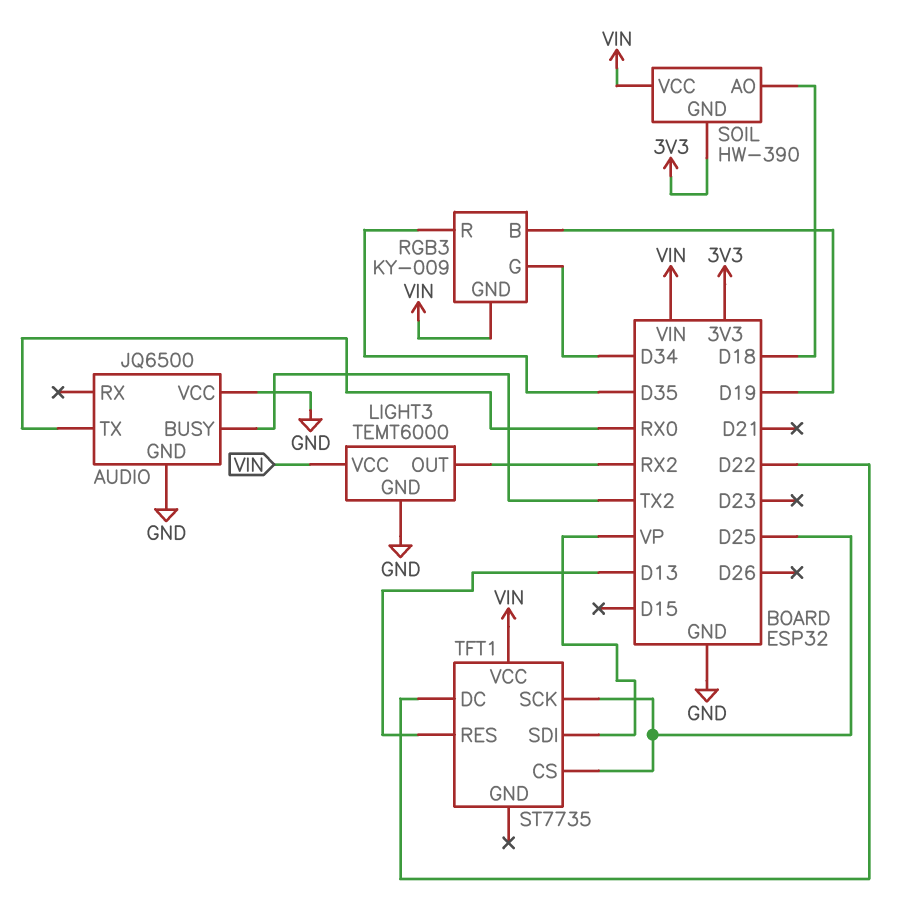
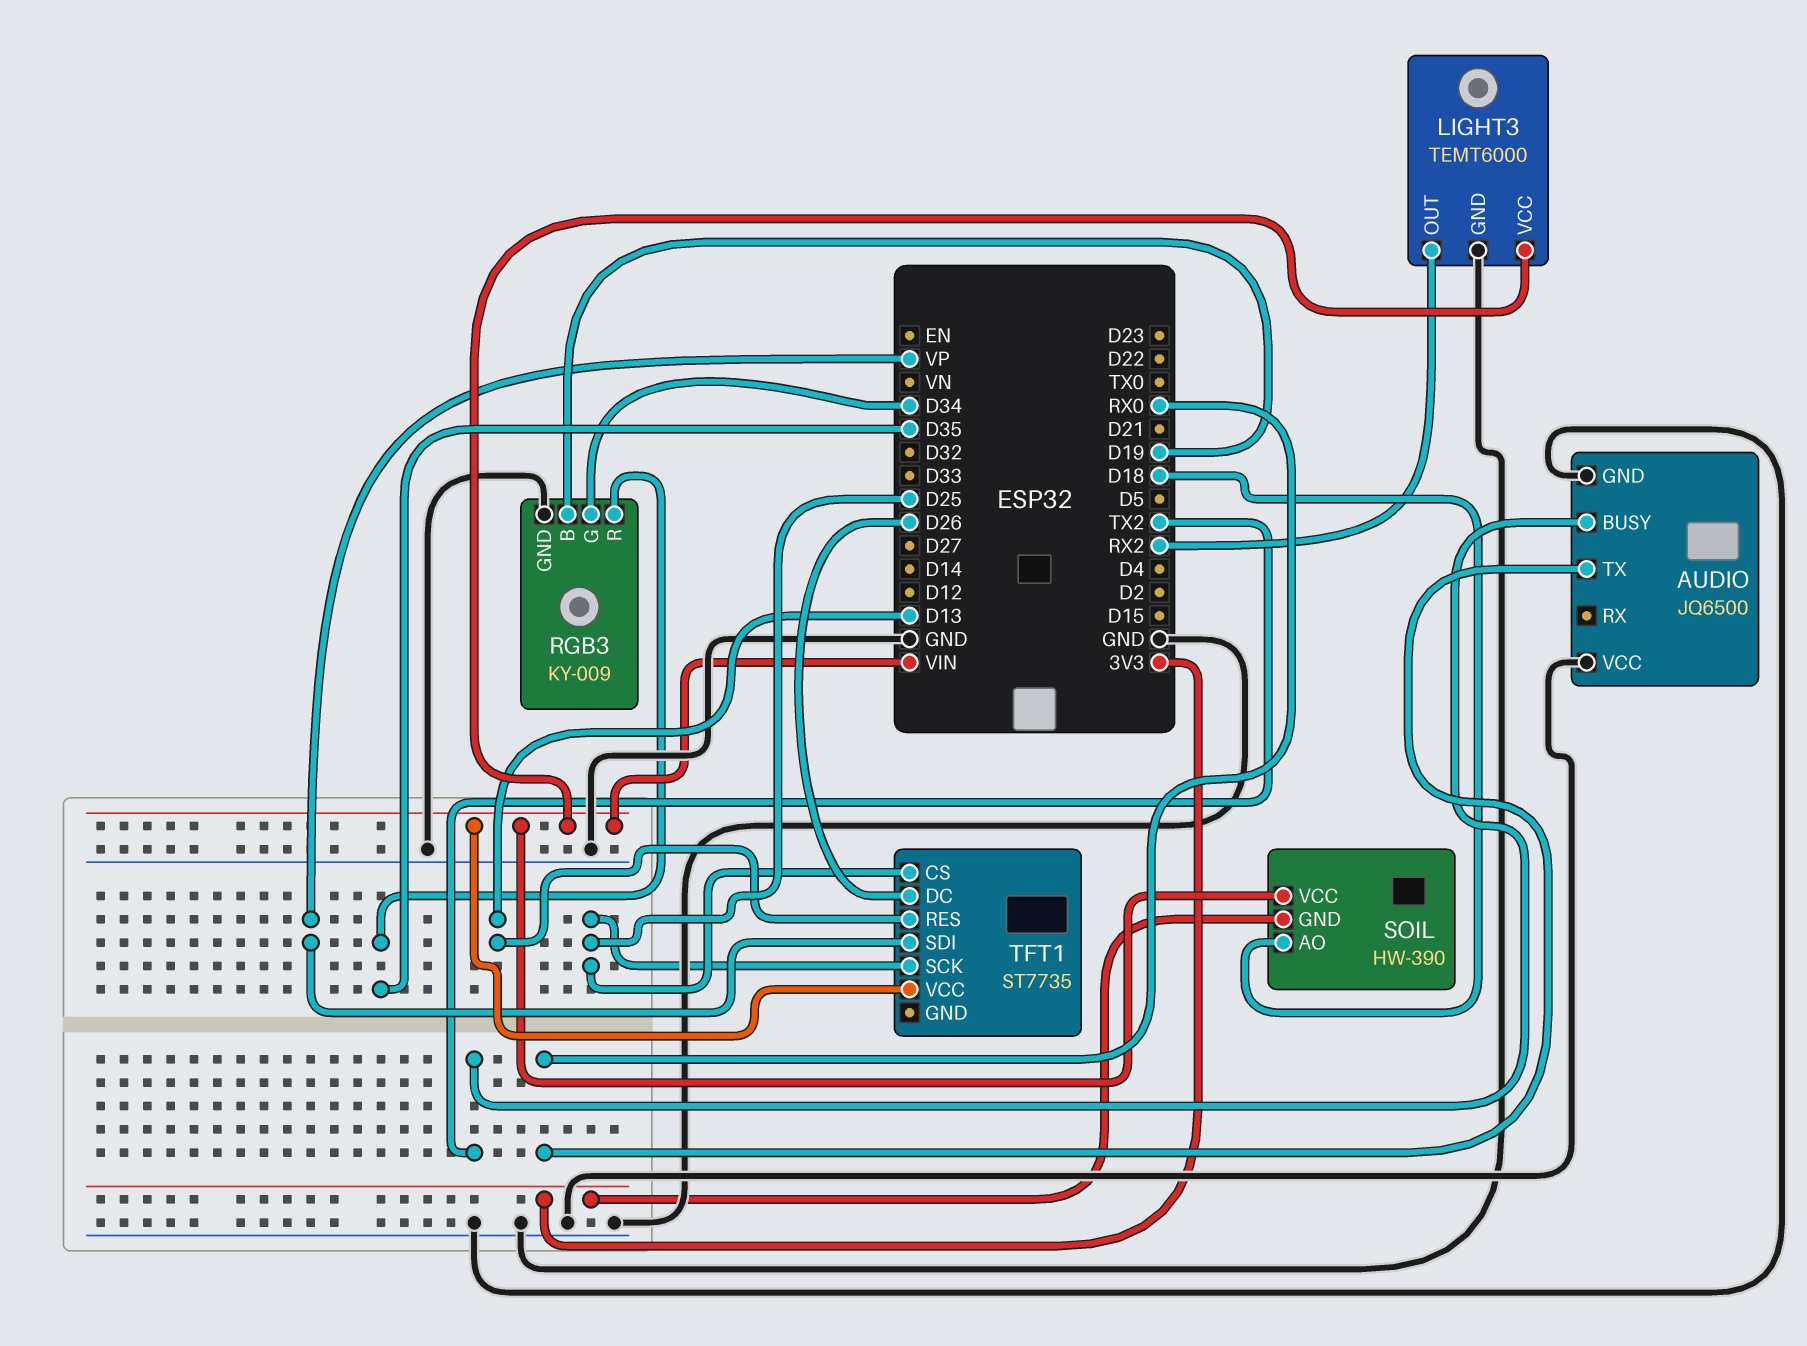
RGB3 pin GND: VIN -> GND
TFT1 pin DC: D22 -> D26

